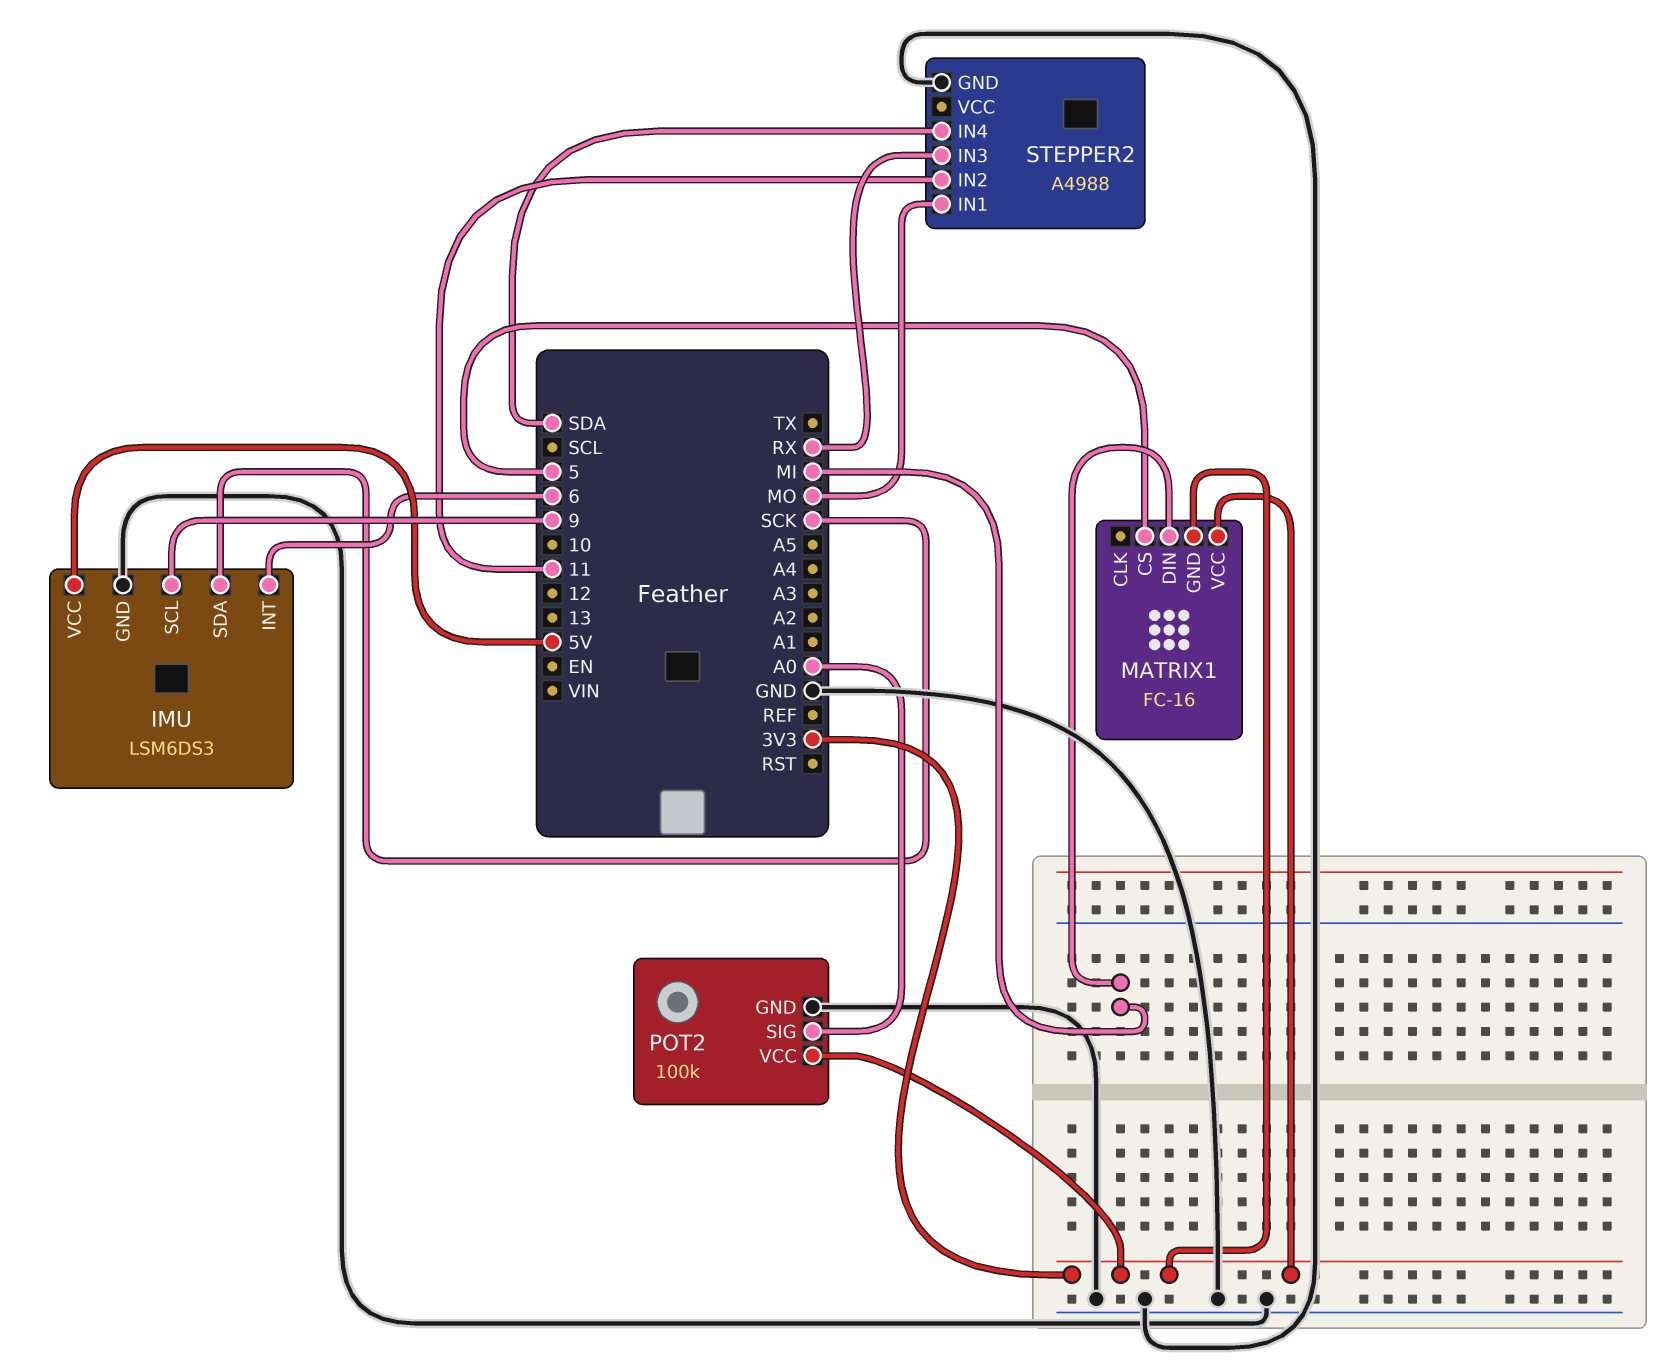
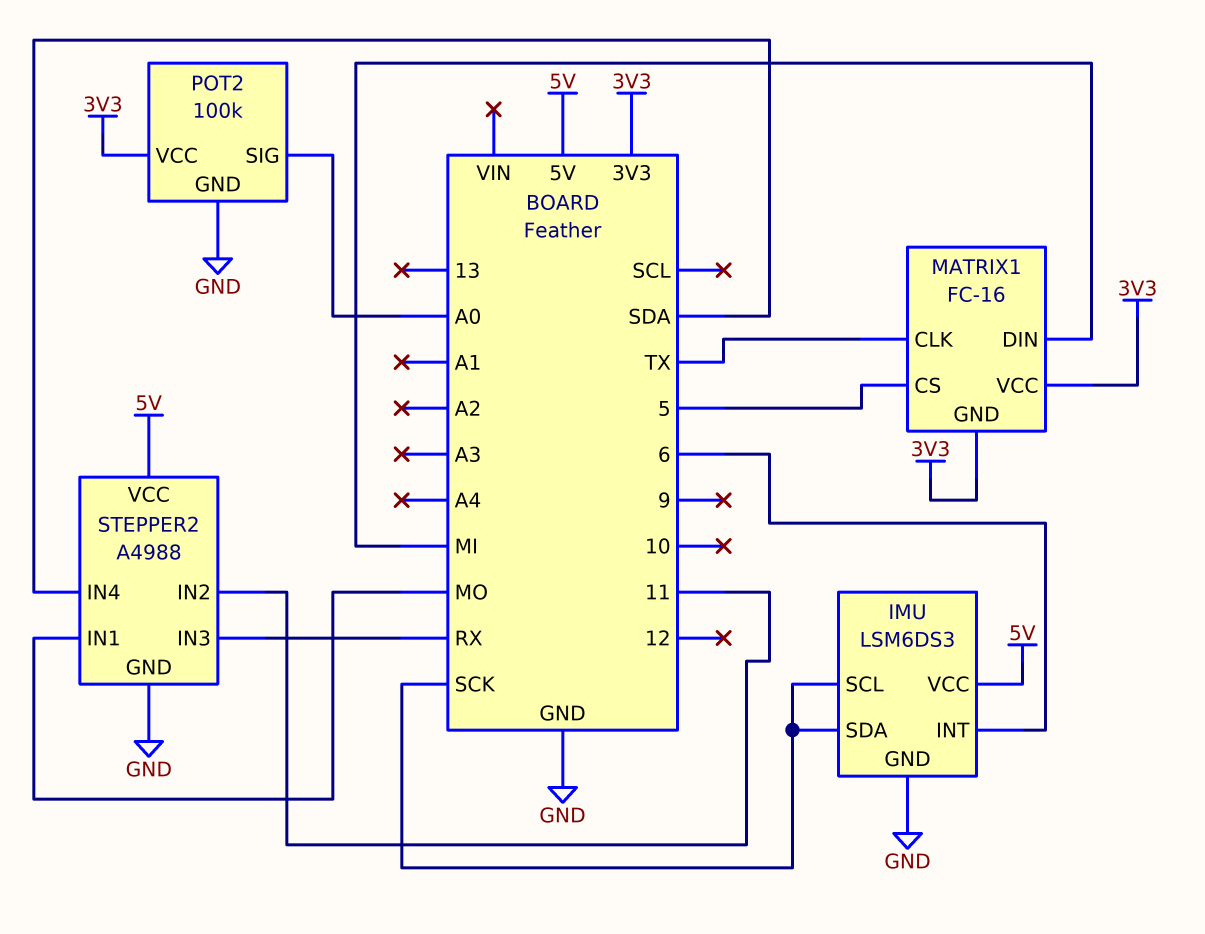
IMU pin SCL: 9 -> SCK
MATRIX1 pin CLK: none -> TX
STEPPER2 pin VCC: none -> 5V

